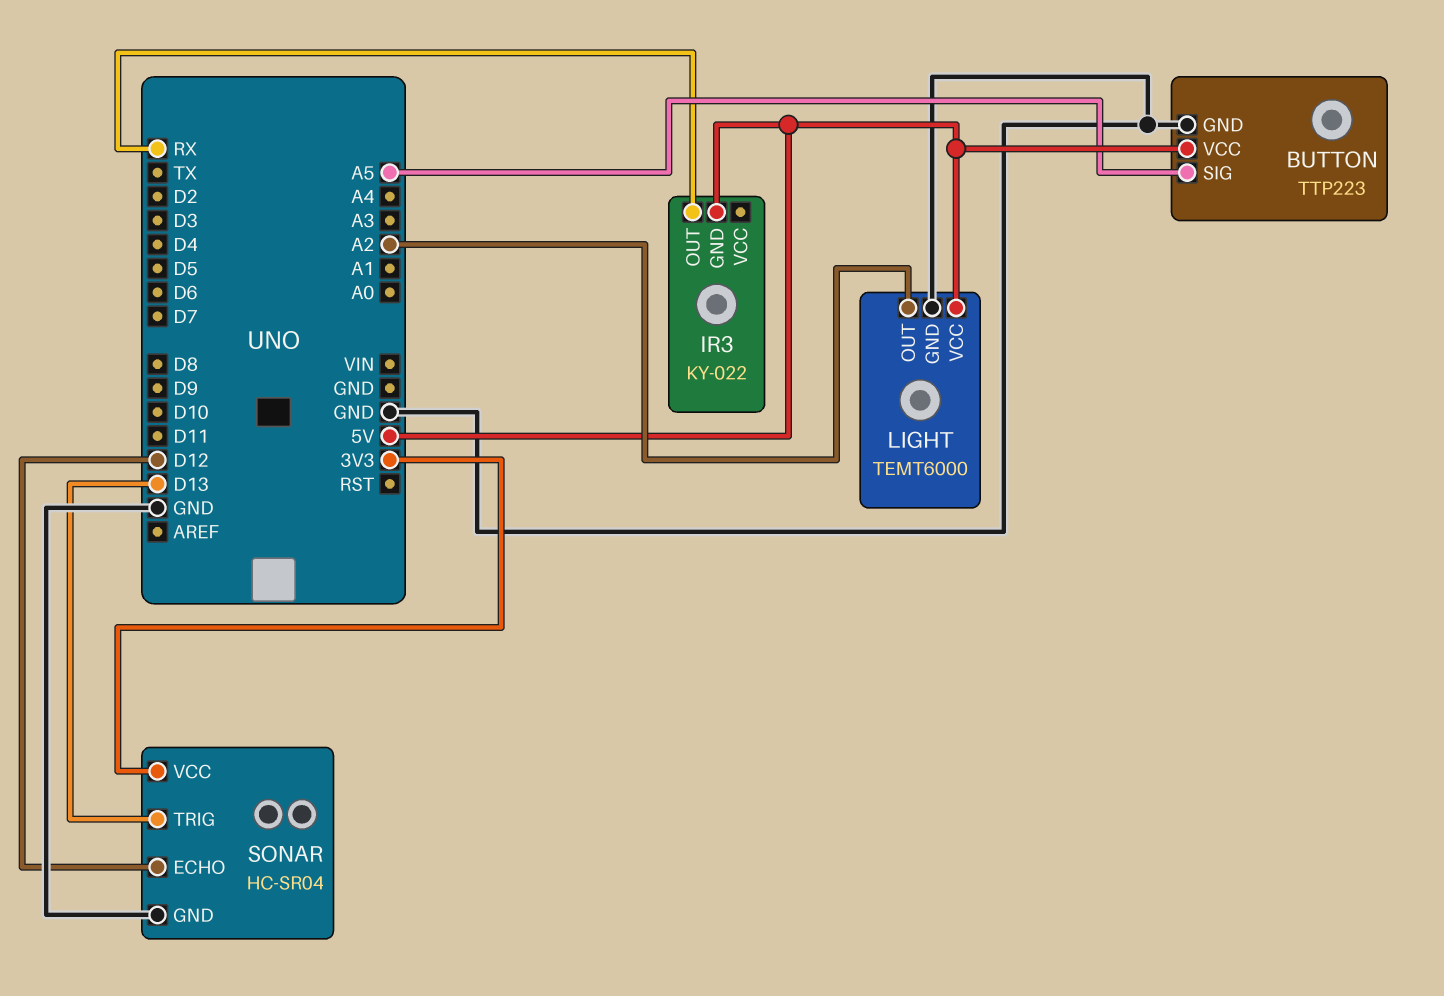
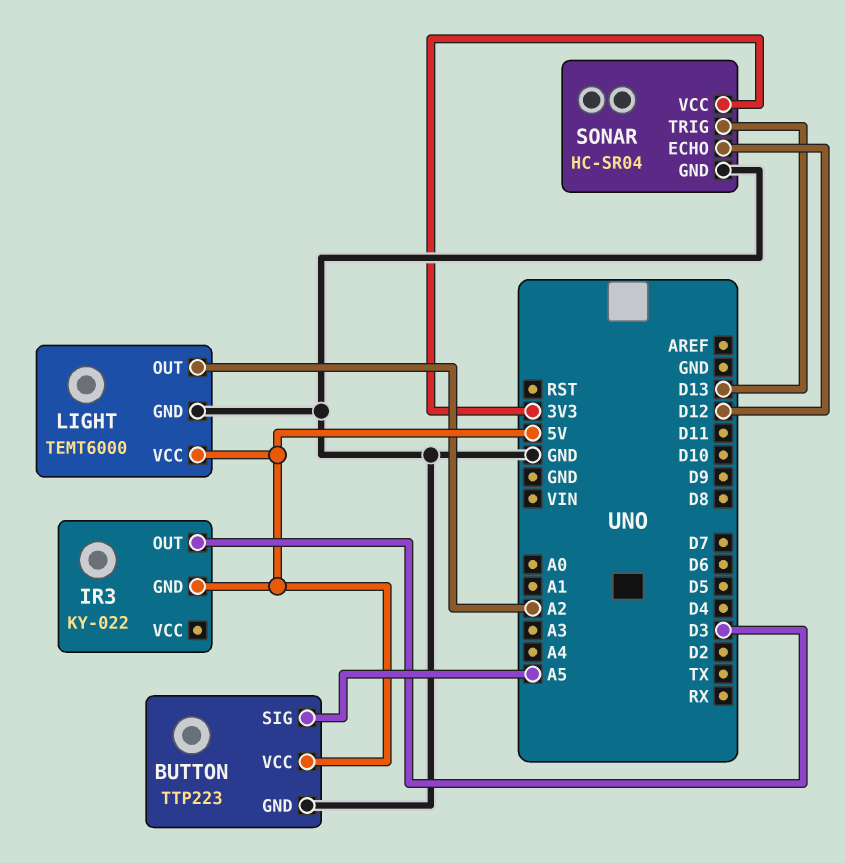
IR3 pin OUT: RX -> D3

